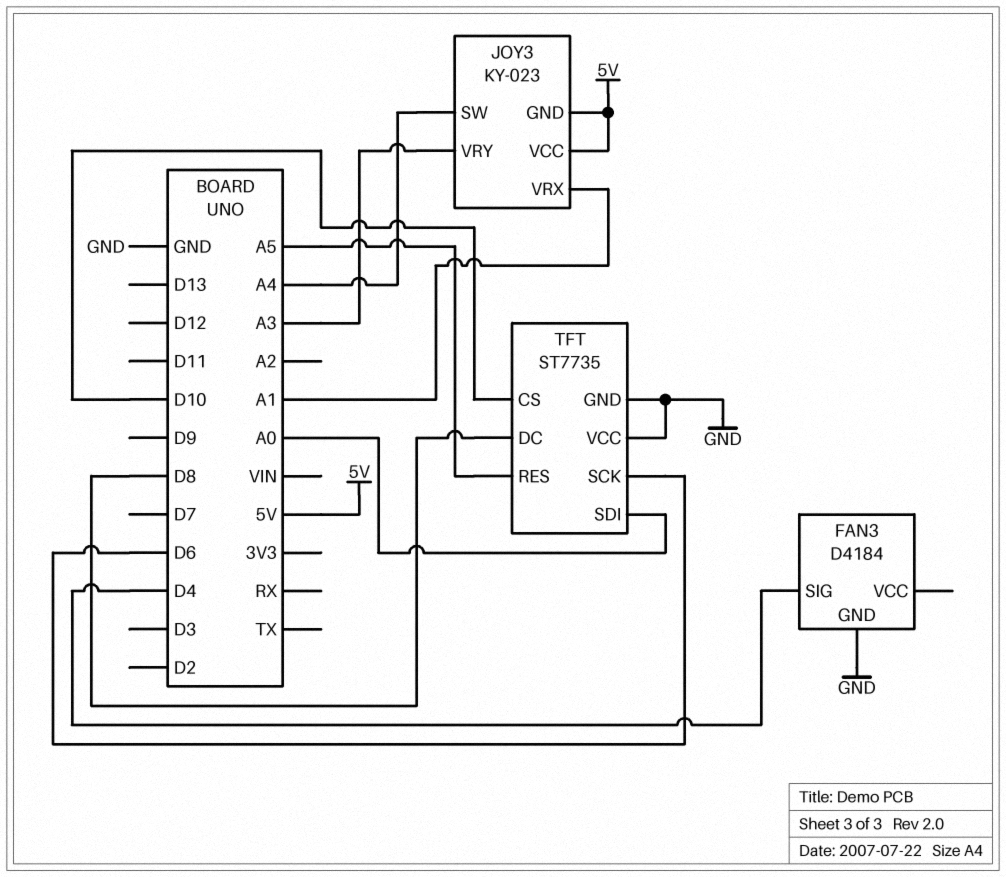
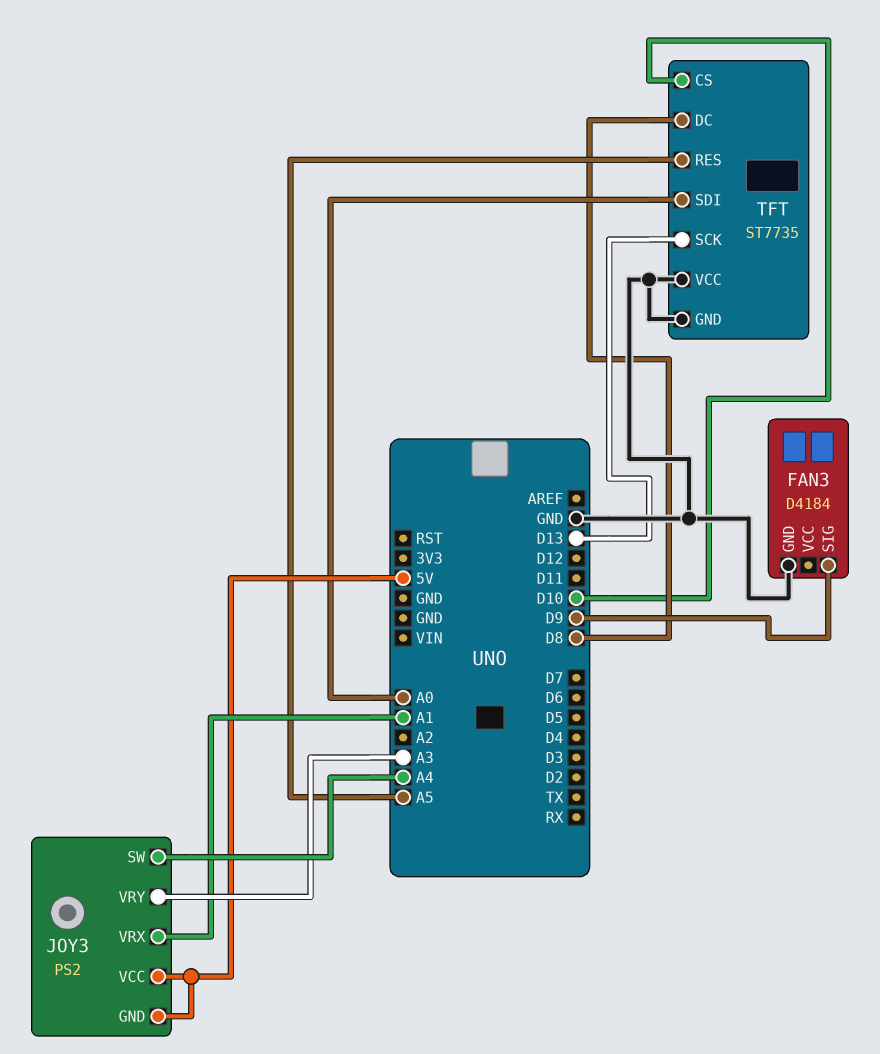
FAN3 pin SIG: D4 -> D9
JOY3: KY-023 -> PS2
TFT pin SCK: D6 -> D13

